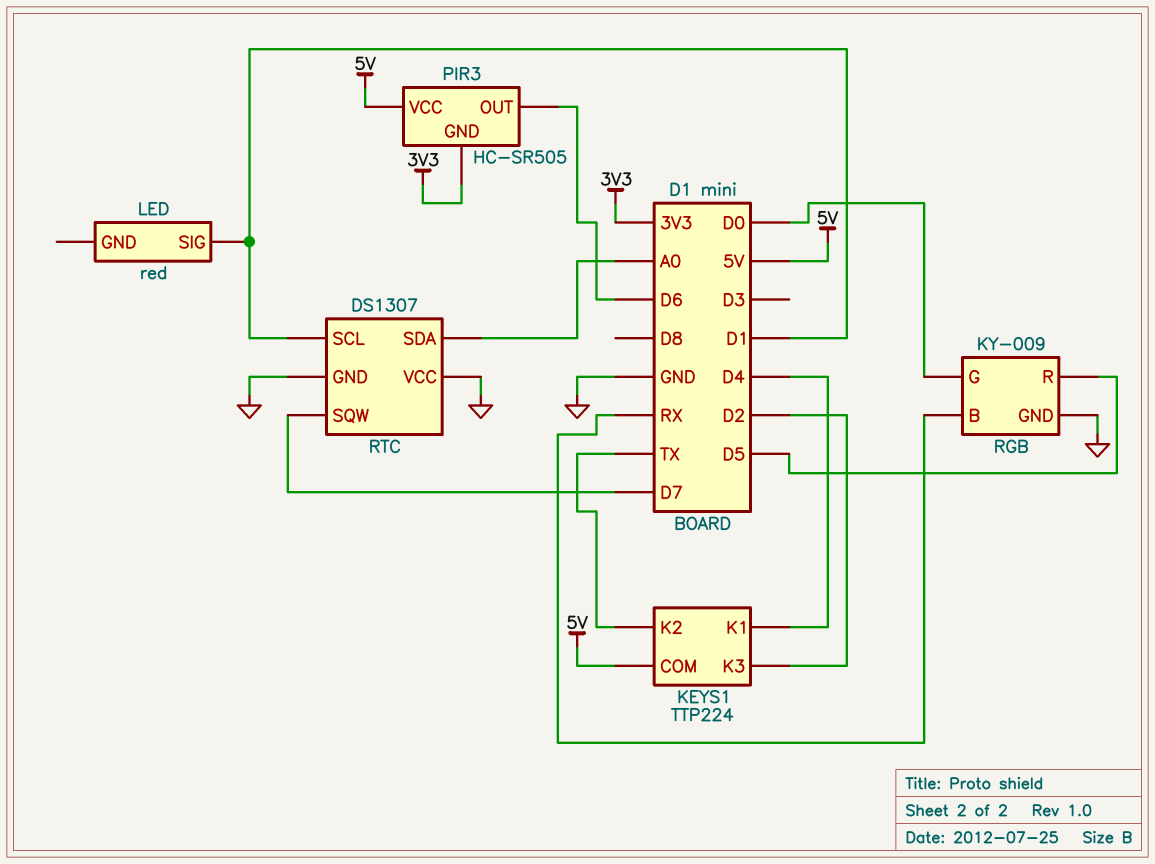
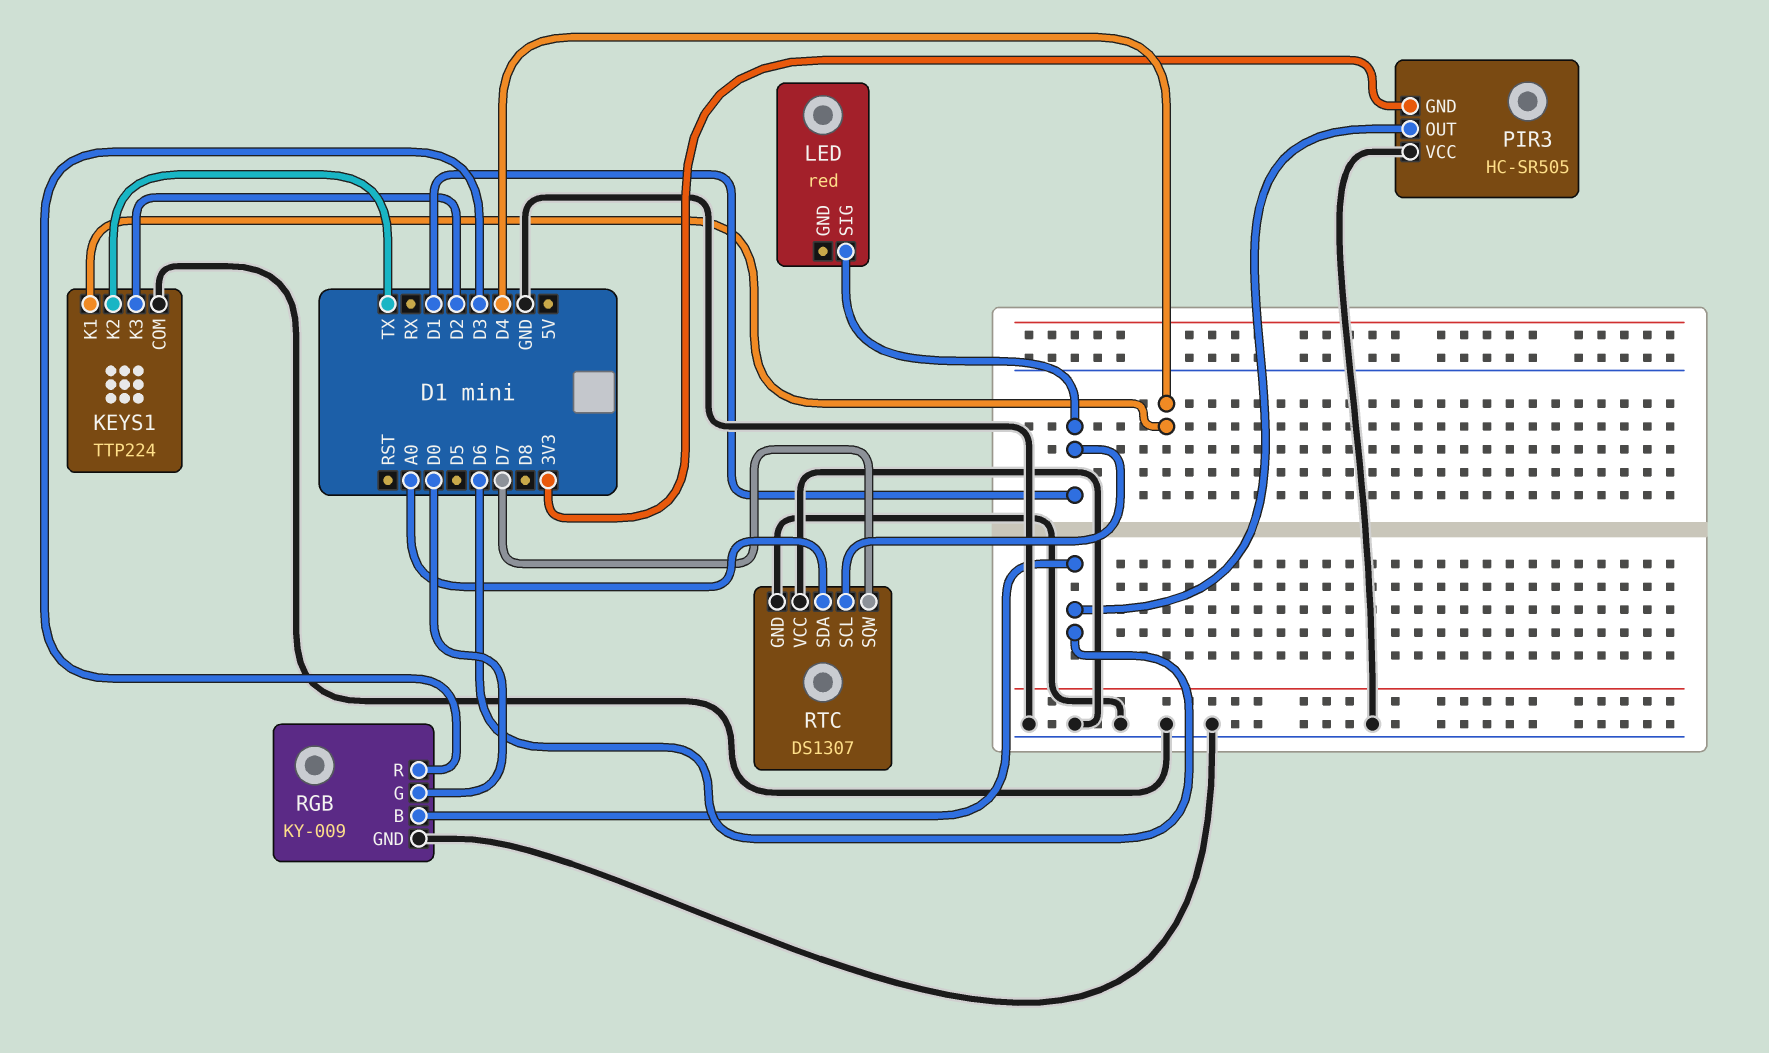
KEYS1 pin COM: 5V -> GND
PIR3 pin VCC: 5V -> GND
RGB pin B: RX -> D6
RGB pin R: D5 -> D3

